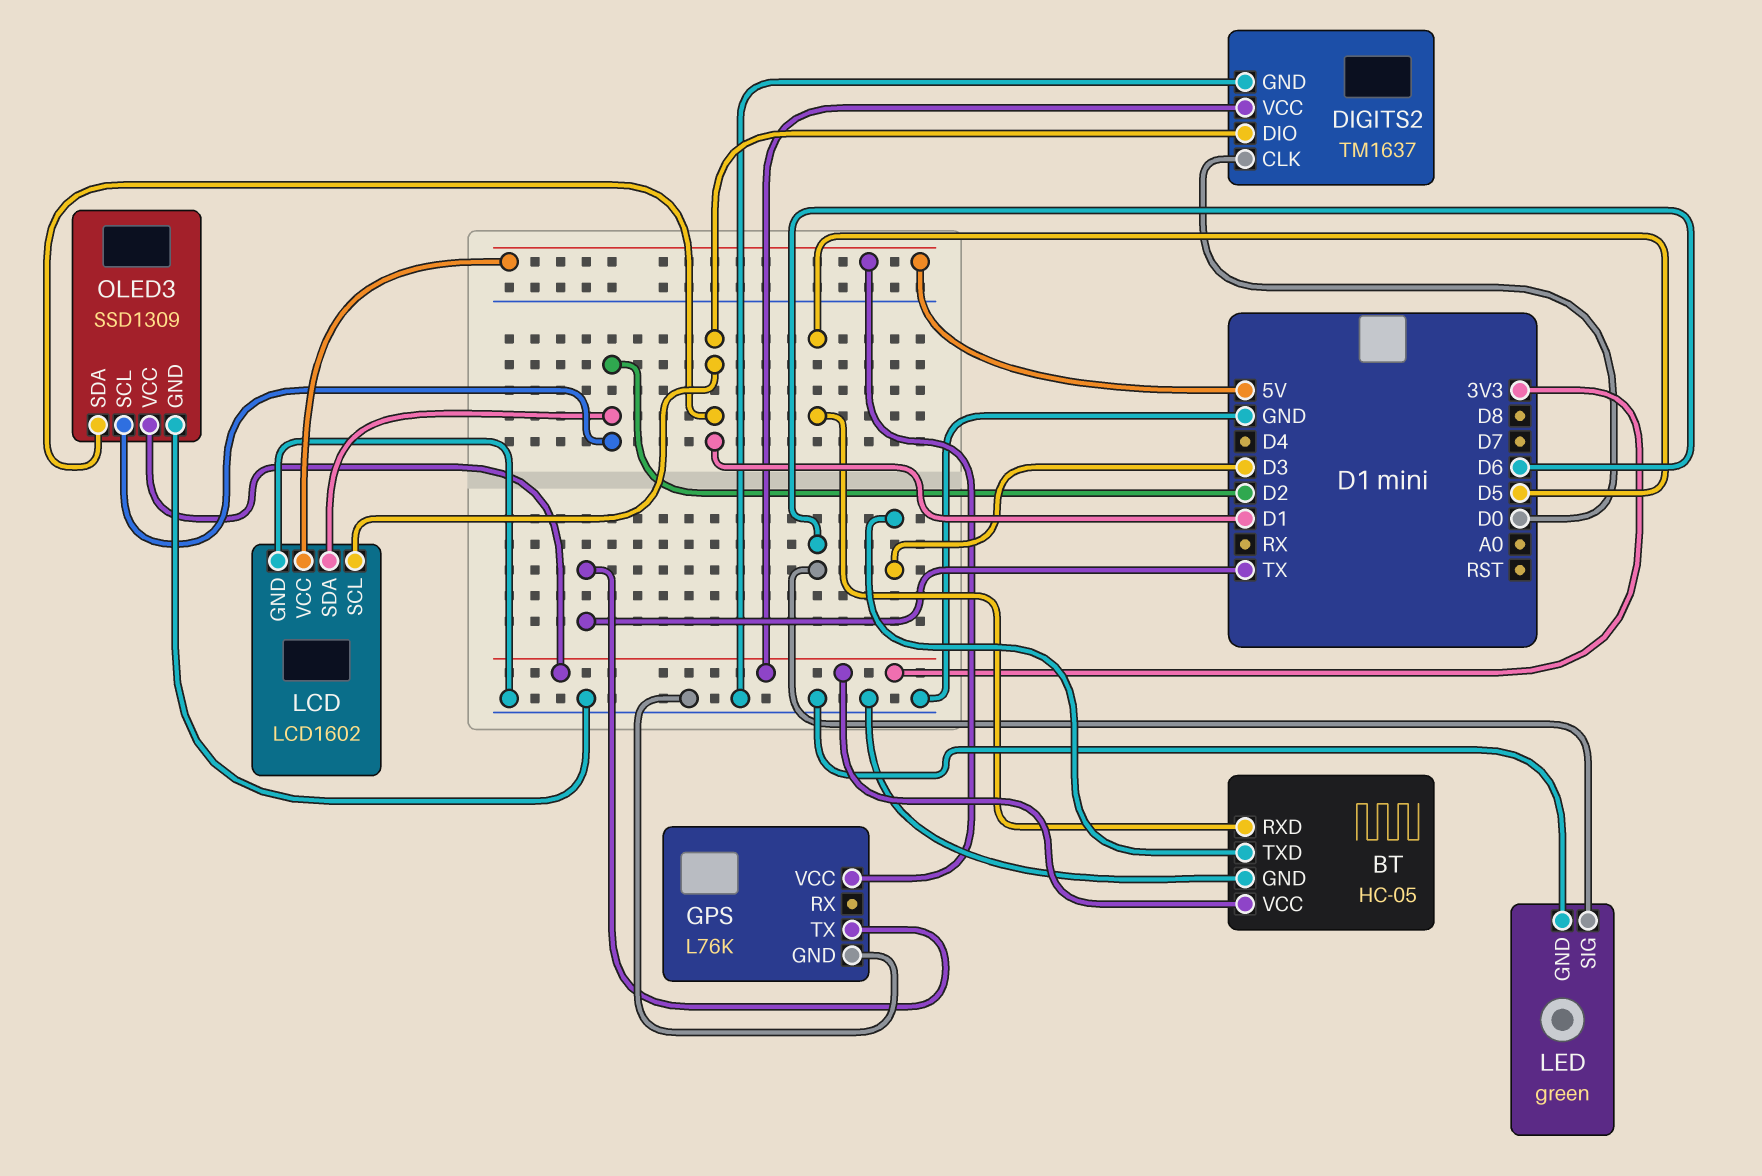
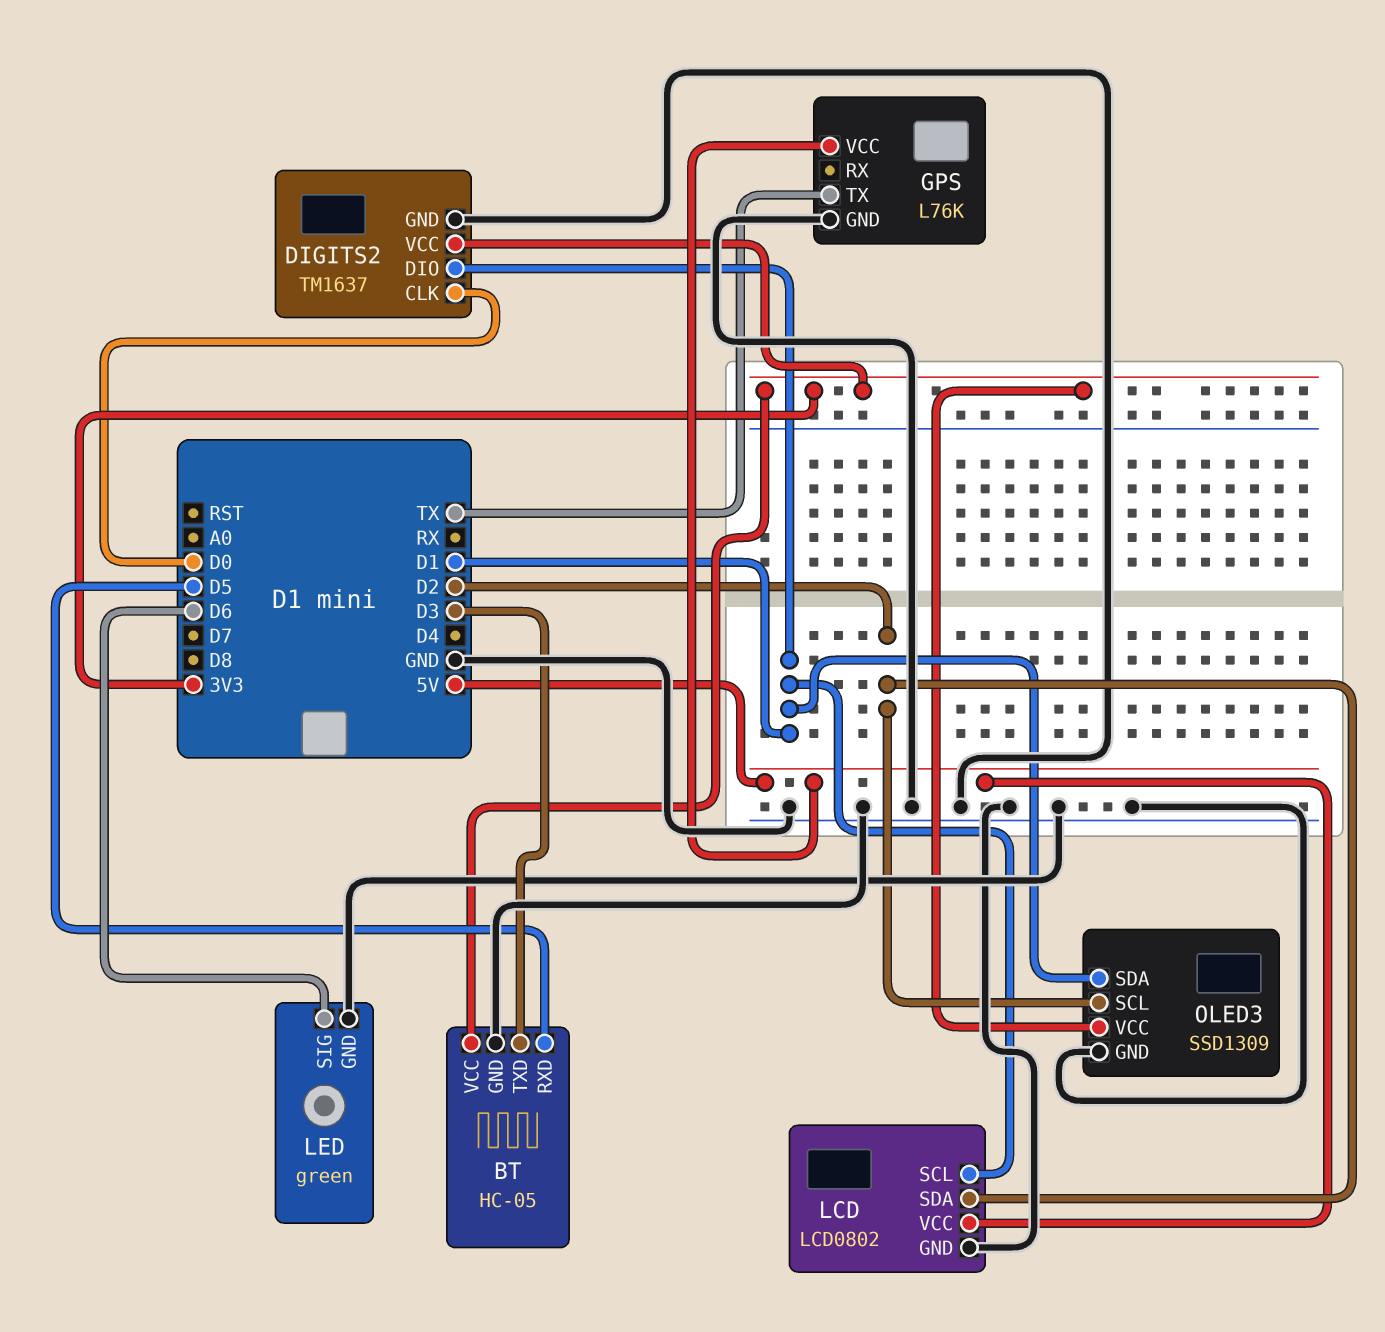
LCD: LCD1602 -> LCD0802

